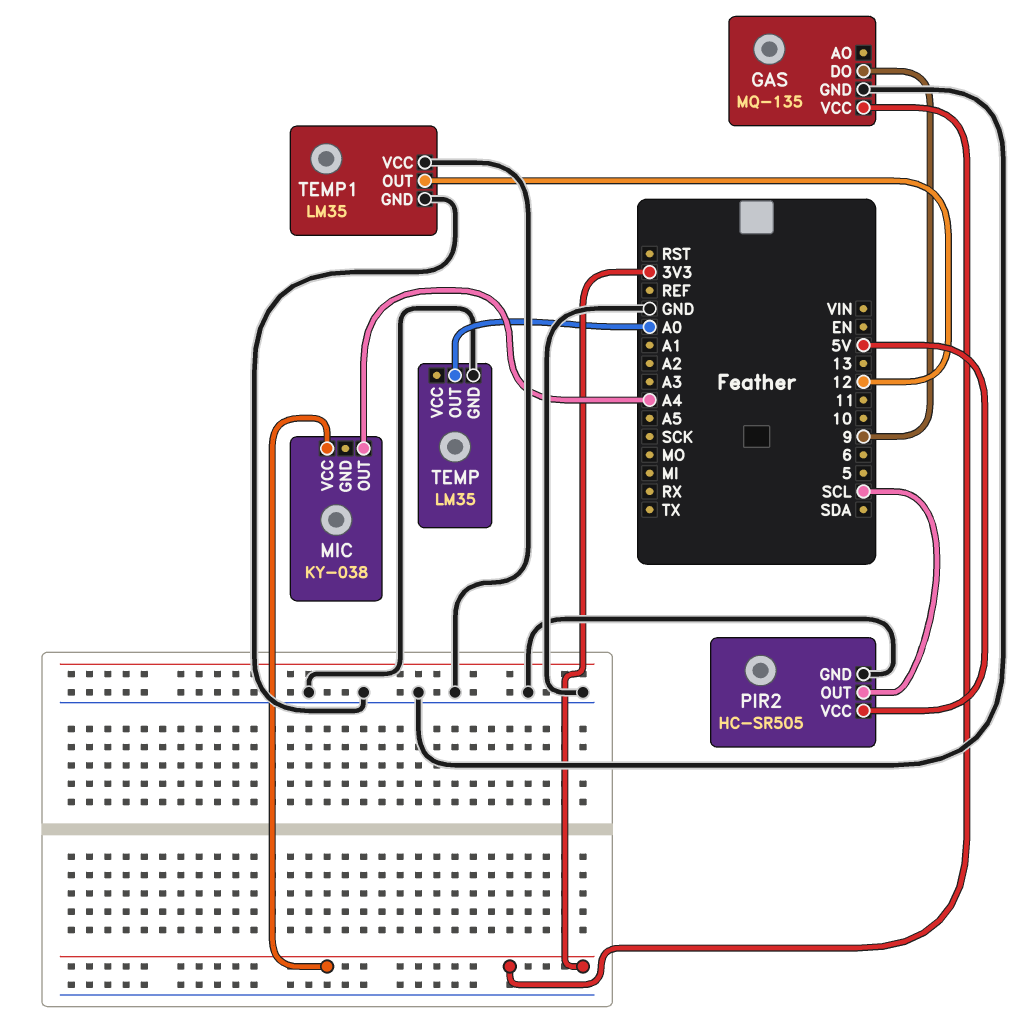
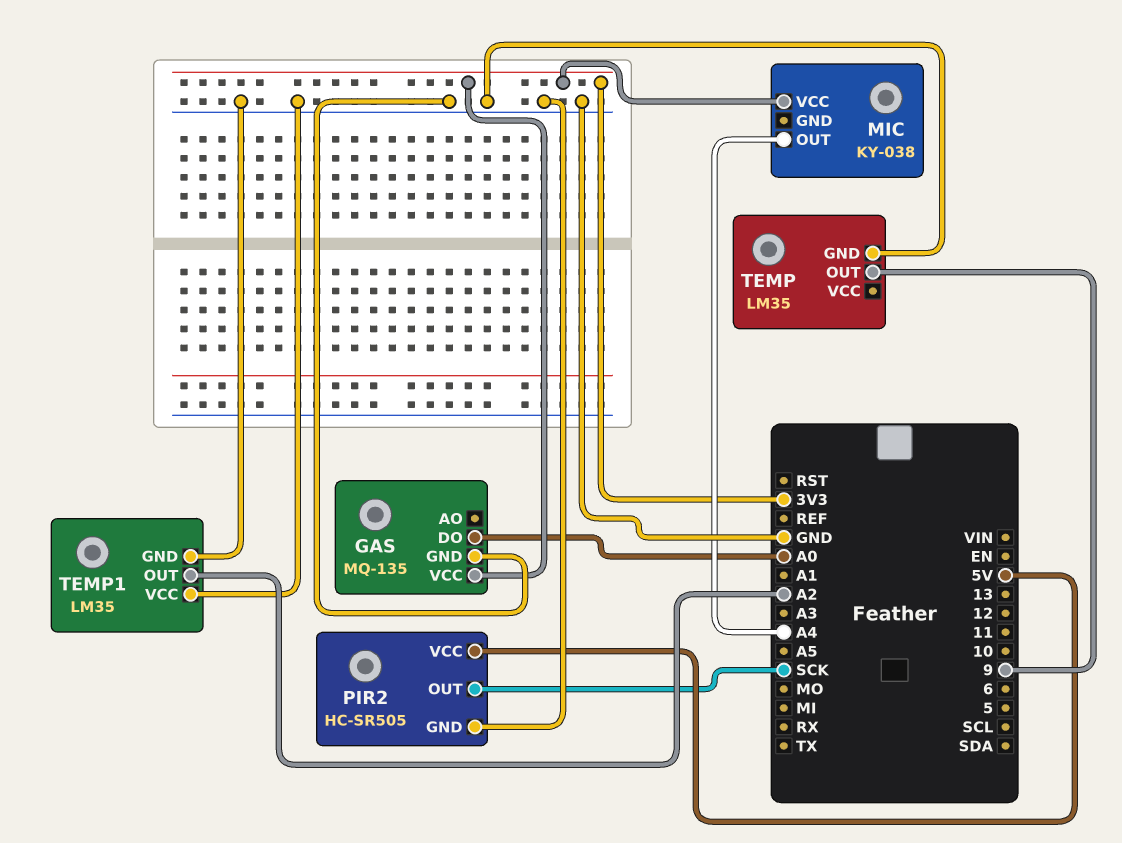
GAS pin DO: 9 -> A0
PIR2 pin OUT: SCL -> SCK
TEMP pin OUT: A0 -> 9
TEMP1 pin OUT: 12 -> A2

